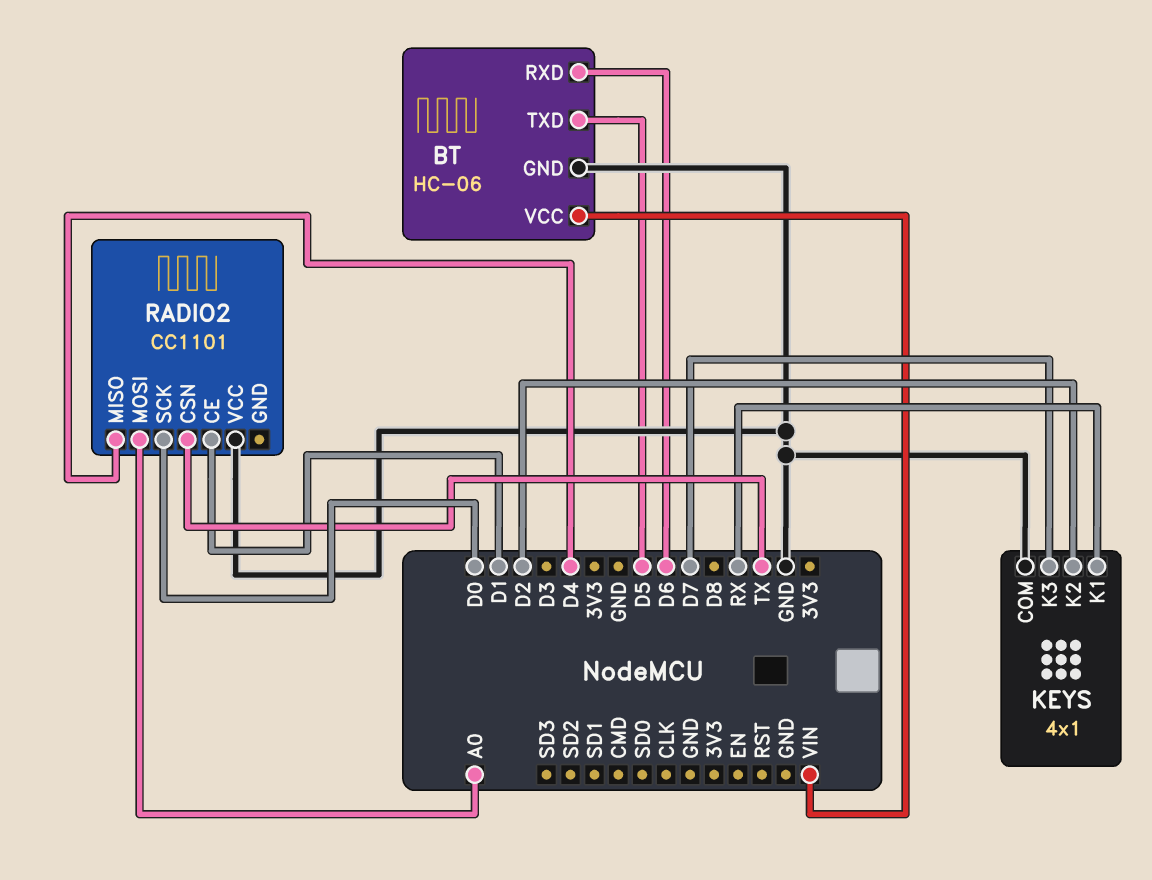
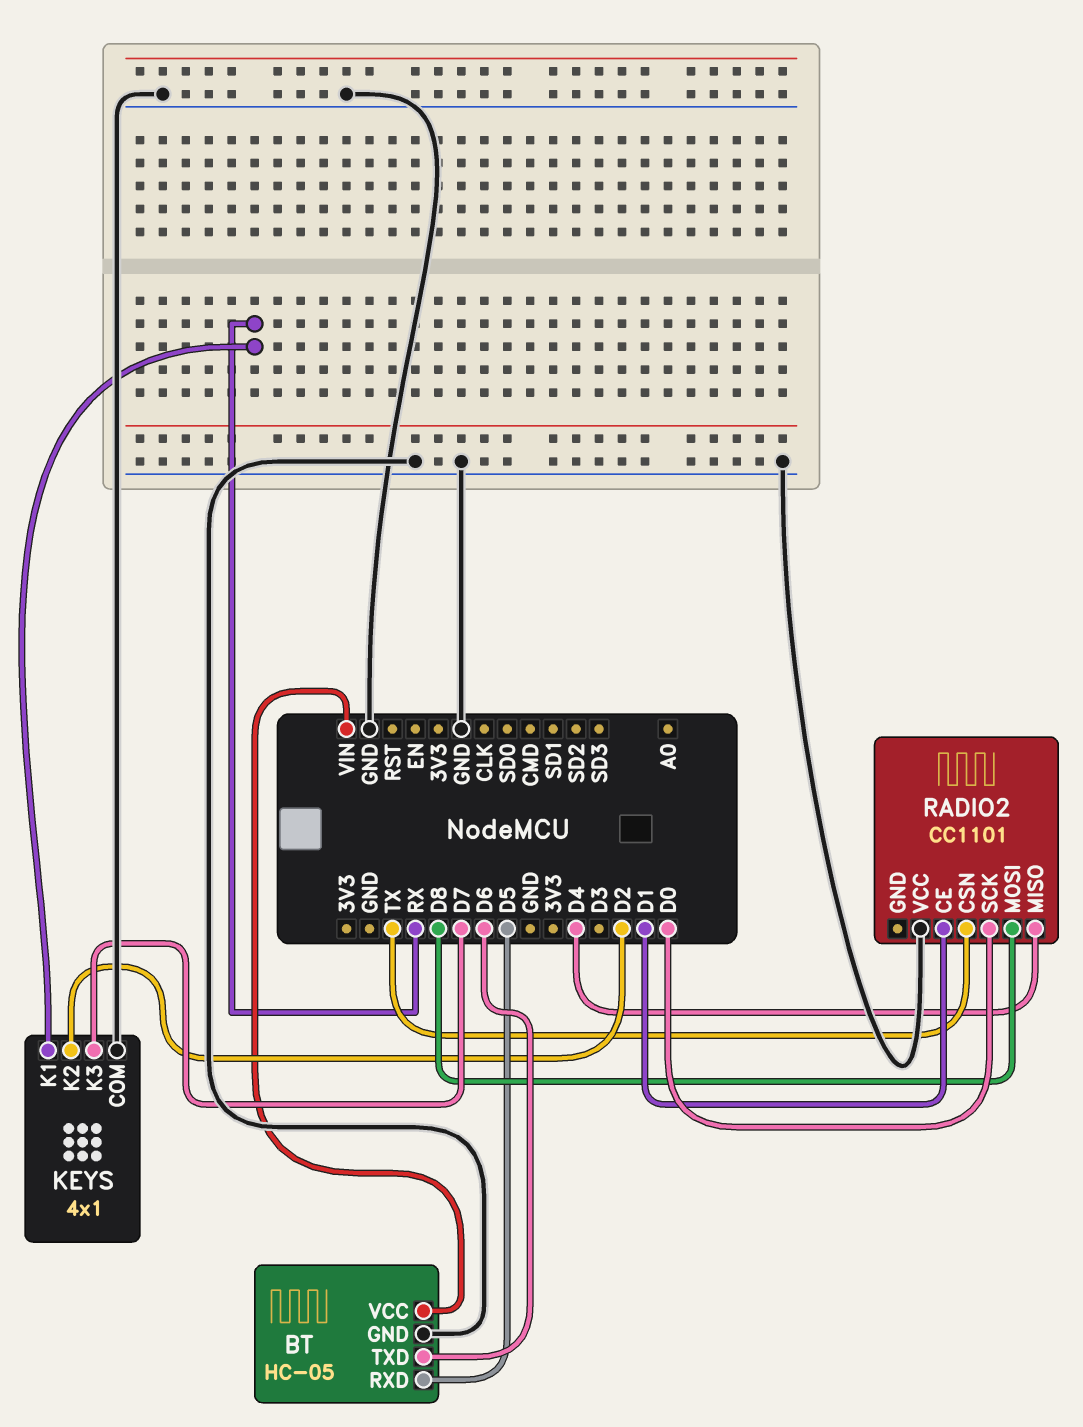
BT: HC-06 -> HC-05
BT pin RXD: D6 -> D5
BT pin TXD: D5 -> D6
RADIO2 pin MOSI: A0 -> D8

